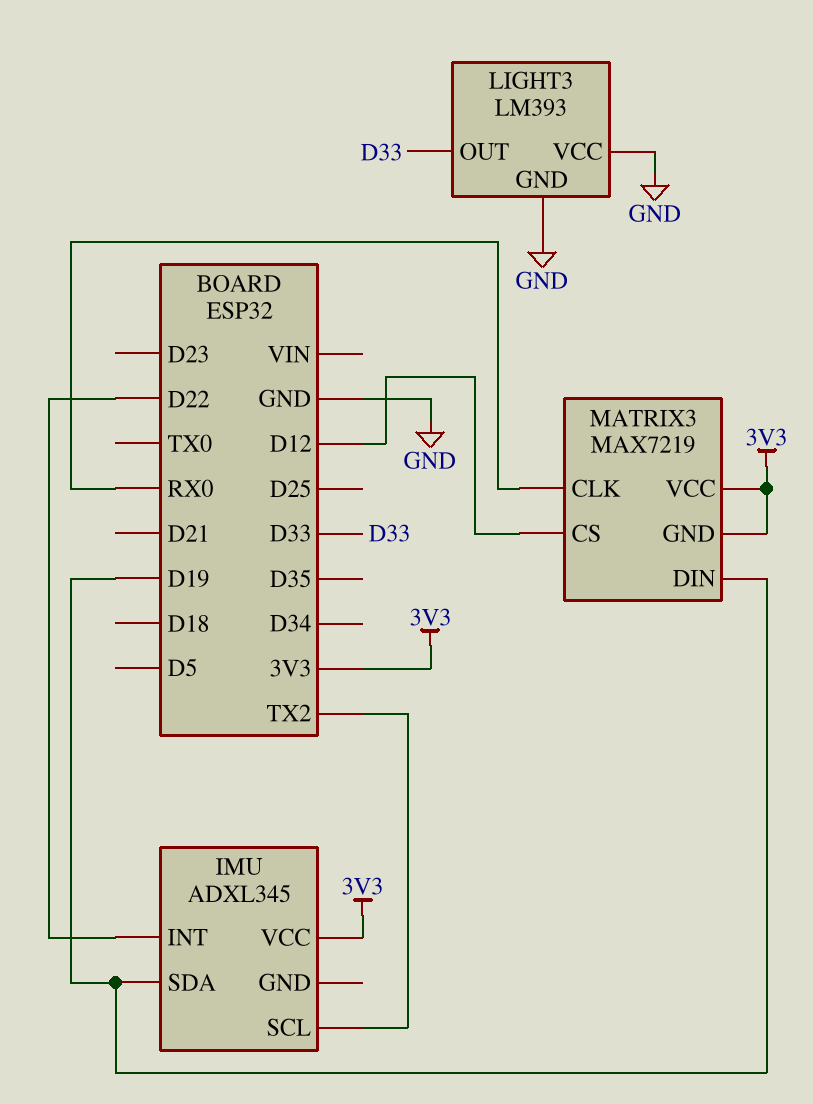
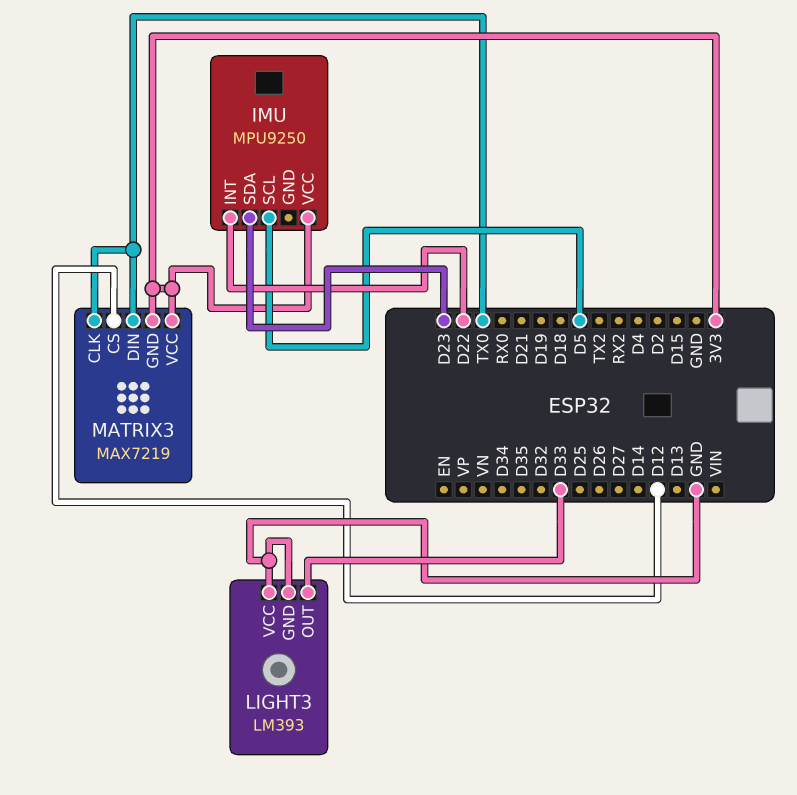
IMU: ADXL345 -> MPU9250
IMU pin SCL: TX2 -> D5
IMU pin SDA: D19 -> D23
MATRIX3 pin CLK: RX0 -> TX0
MATRIX3 pin DIN: D19 -> TX0

